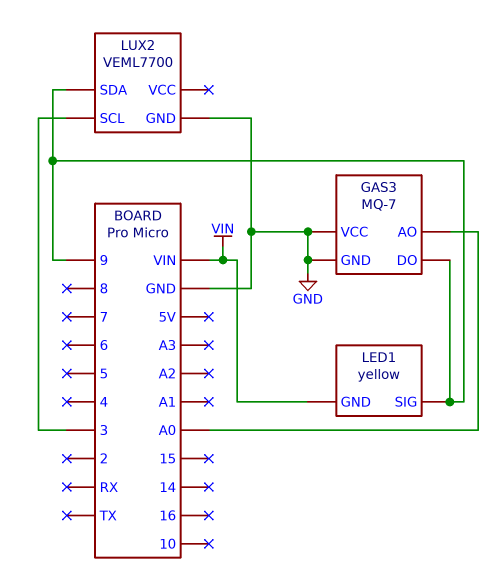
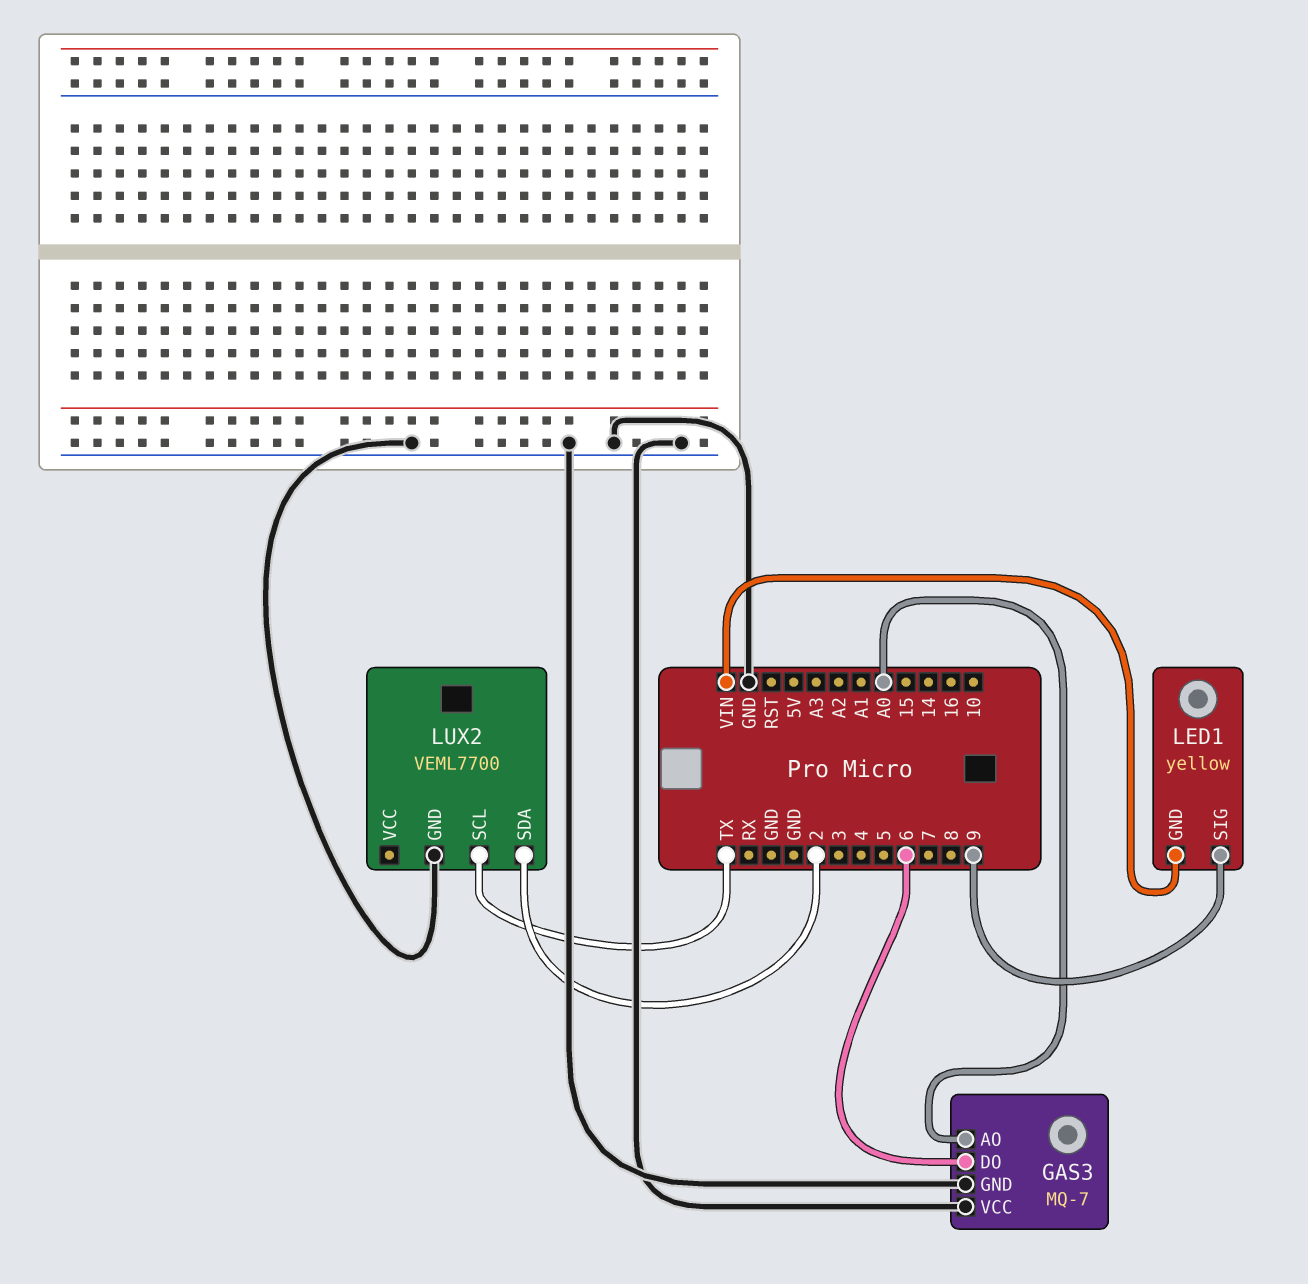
GAS3 pin DO: 9 -> 6
LUX2 pin SCL: 3 -> TX
LUX2 pin SDA: 9 -> 2

